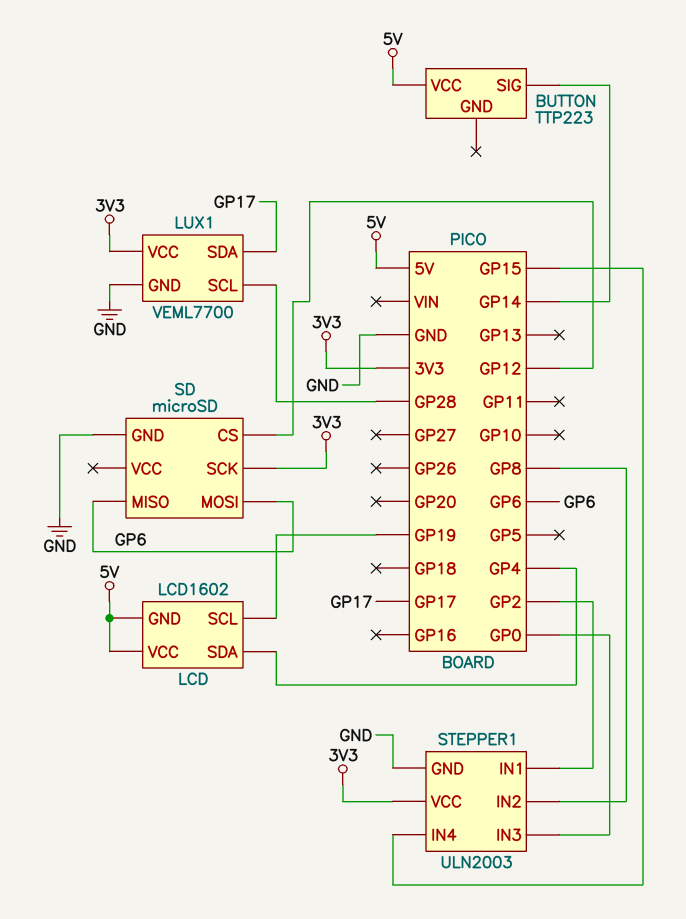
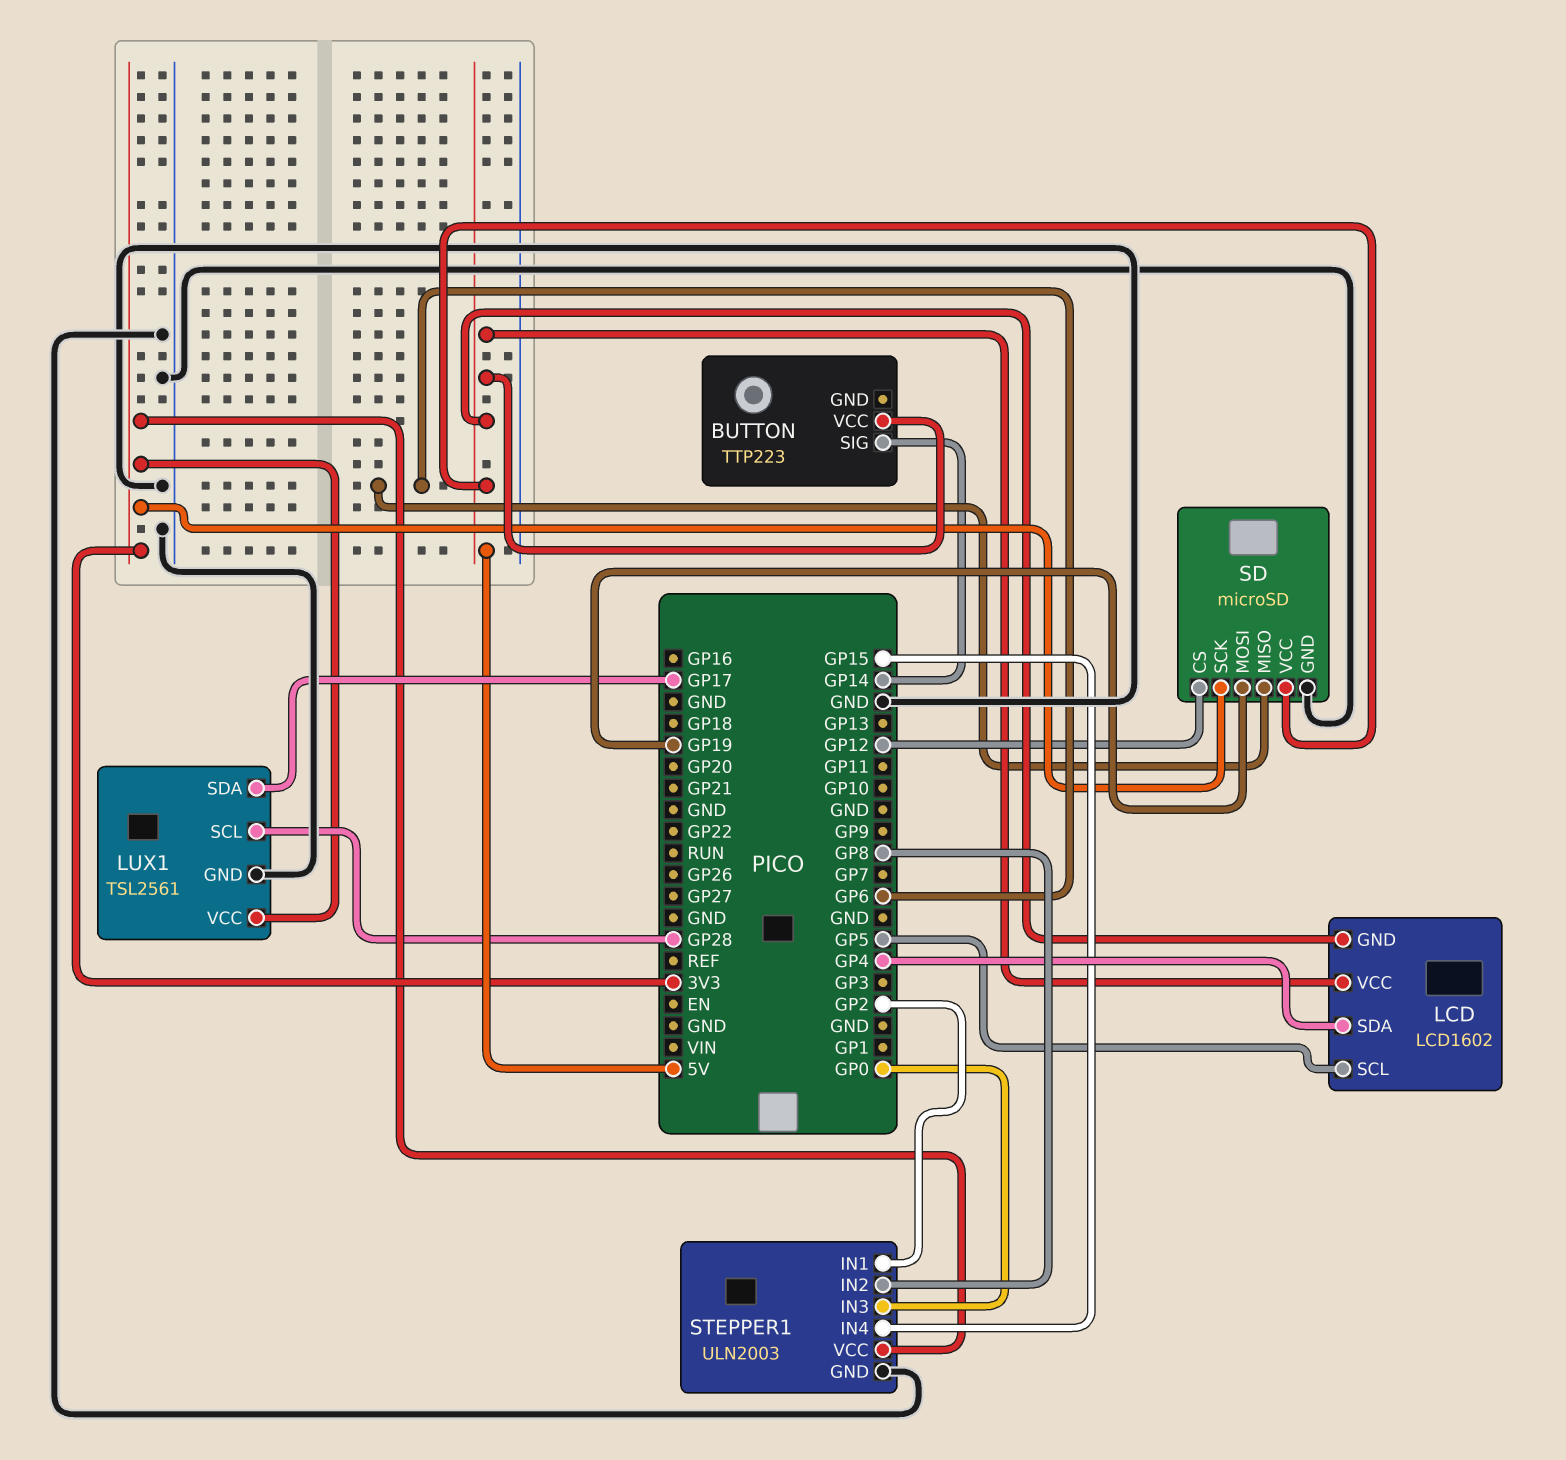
LCD pin SCL: GP19 -> GP5
LUX1: VEML7700 -> TSL2561
SD pin MOSI: GP6 -> GP19
SD pin VCC: none -> 5V

